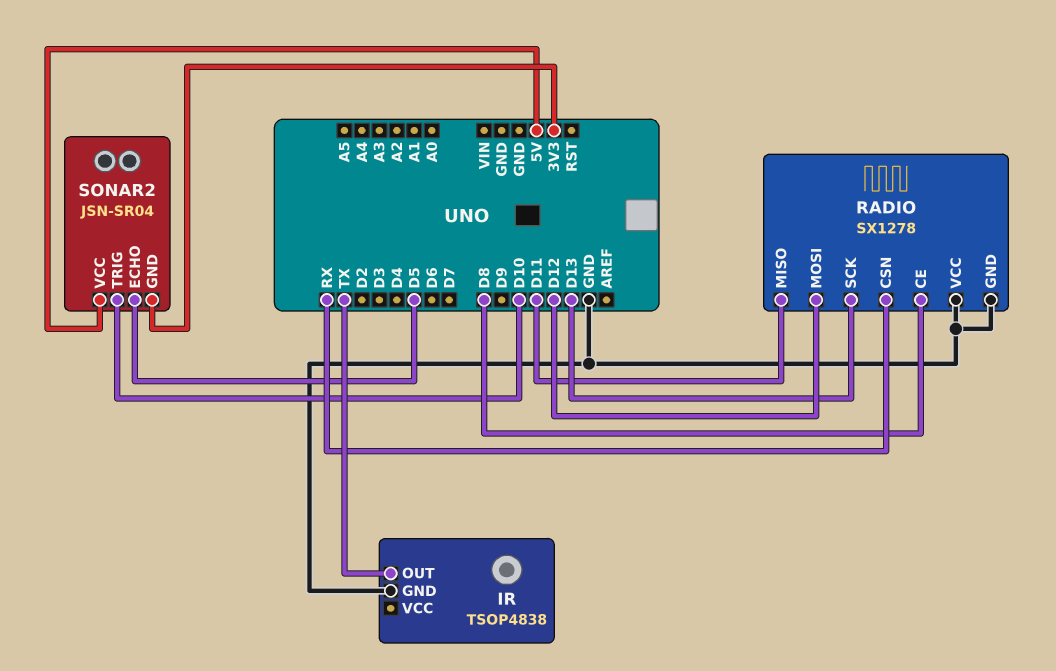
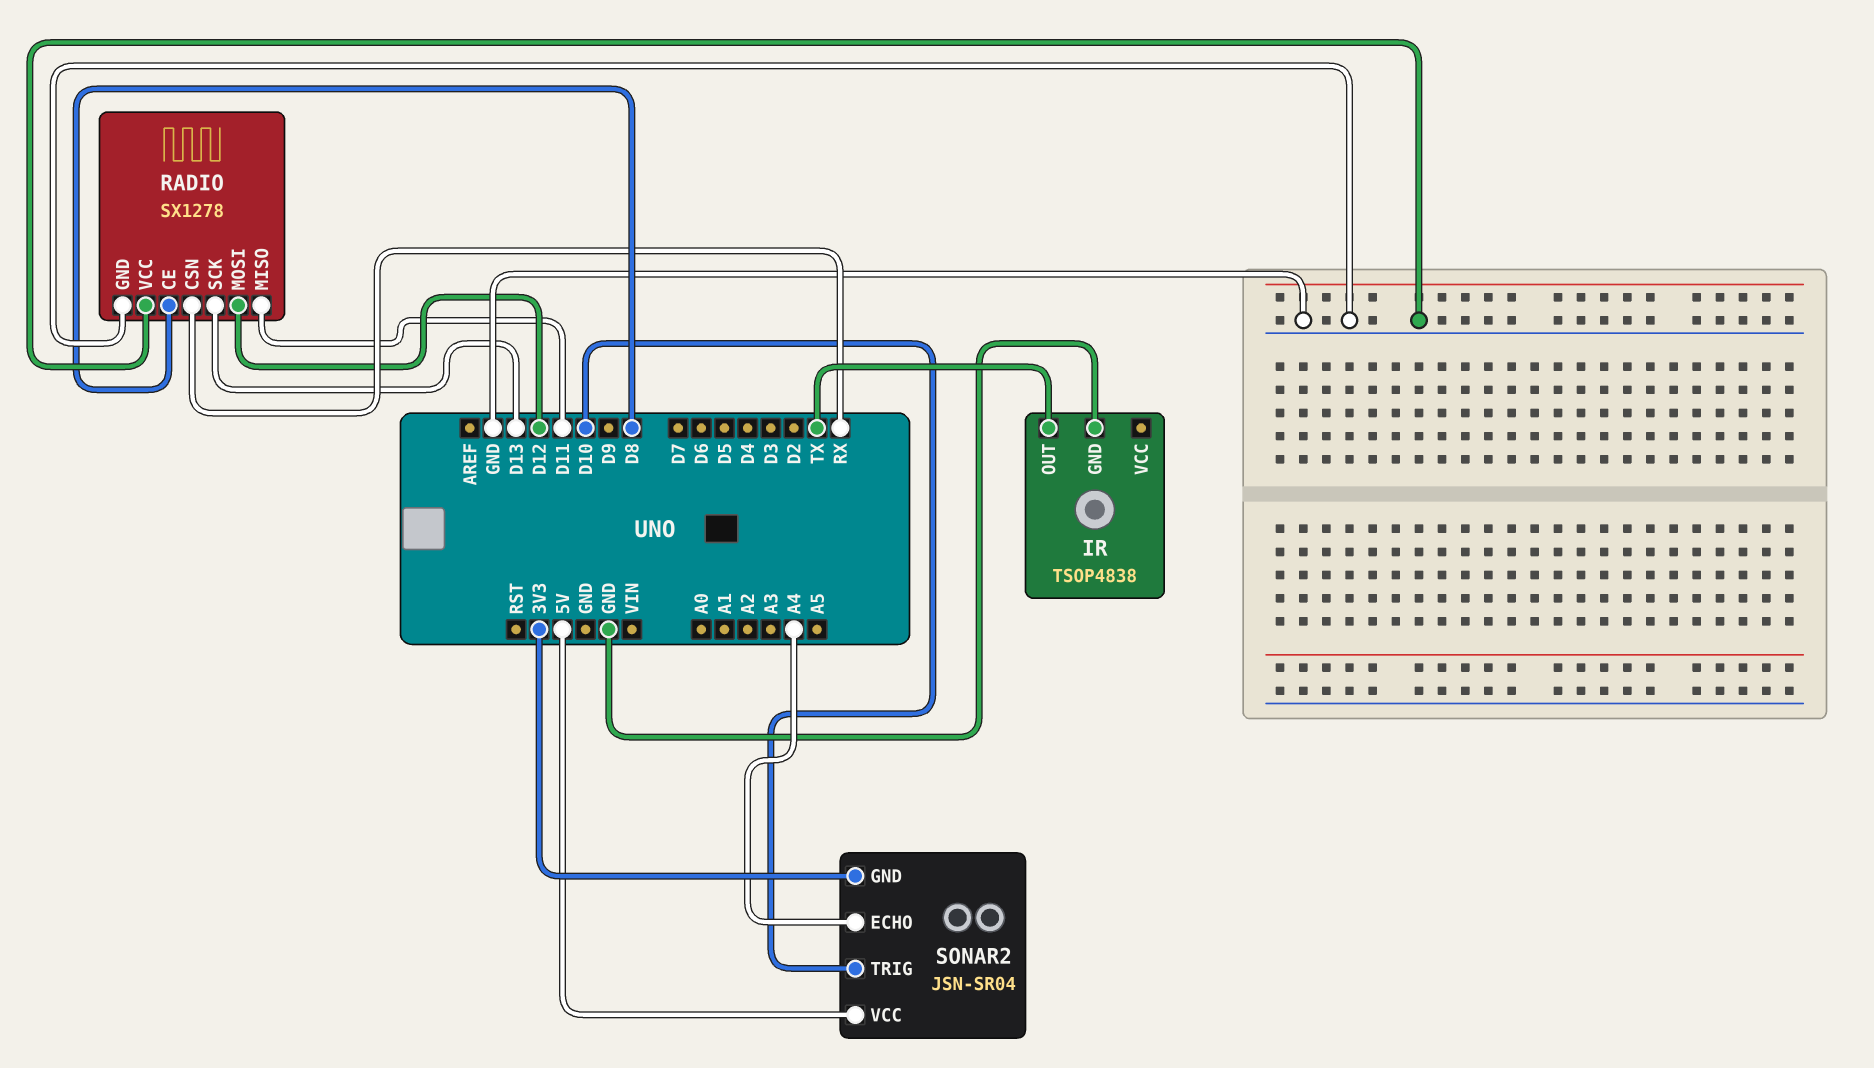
SONAR2 pin ECHO: D5 -> A4

